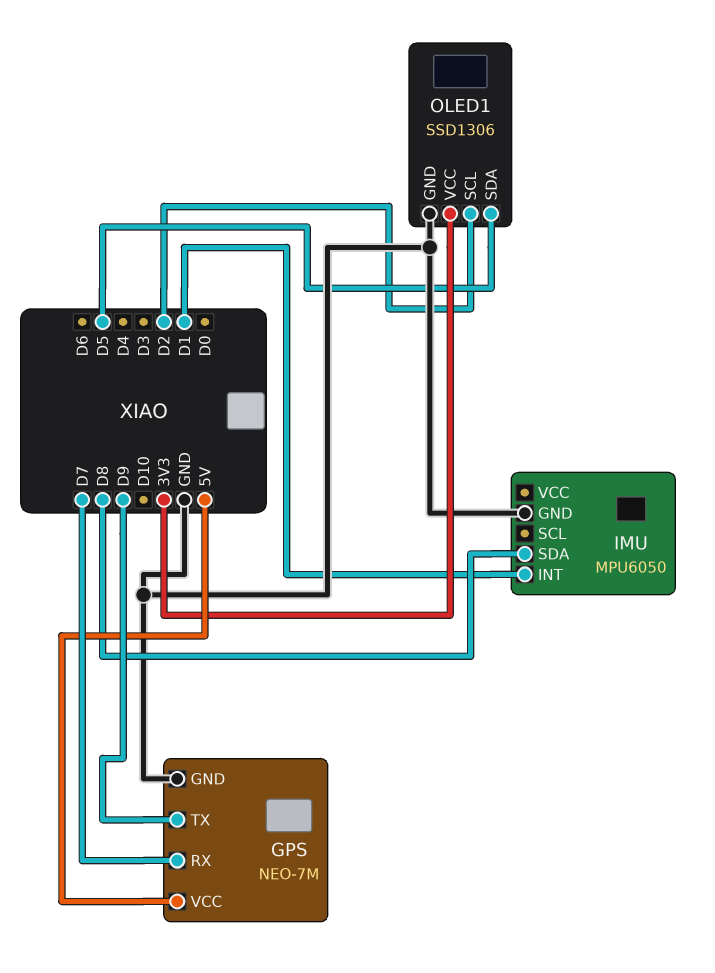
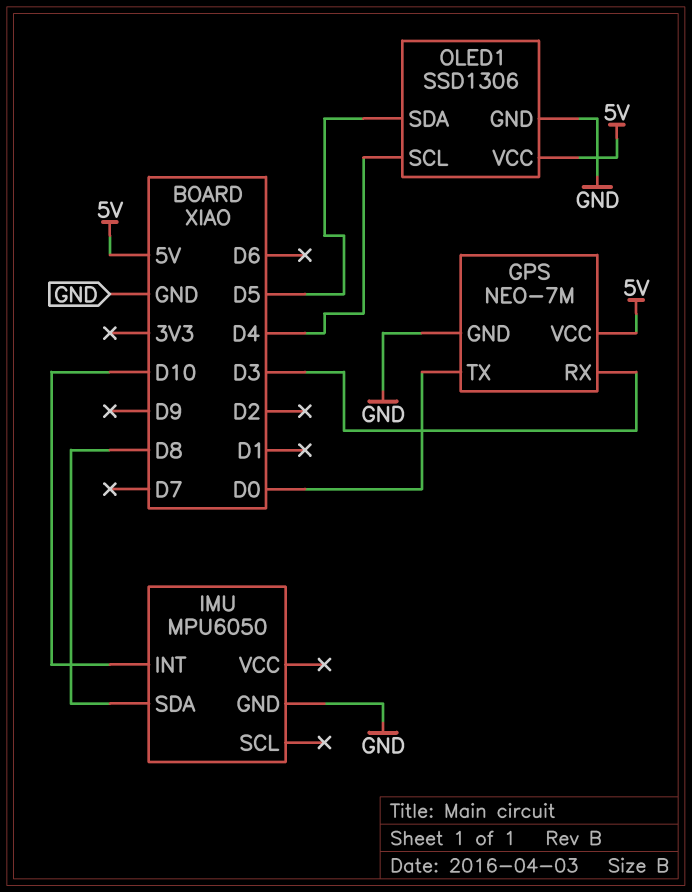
GPS pin RX: D7 -> D3
GPS pin TX: D9 -> D0
IMU pin INT: D1 -> D10
OLED1 pin SCL: D2 -> D4
OLED1 pin VCC: 3V3 -> 5V

